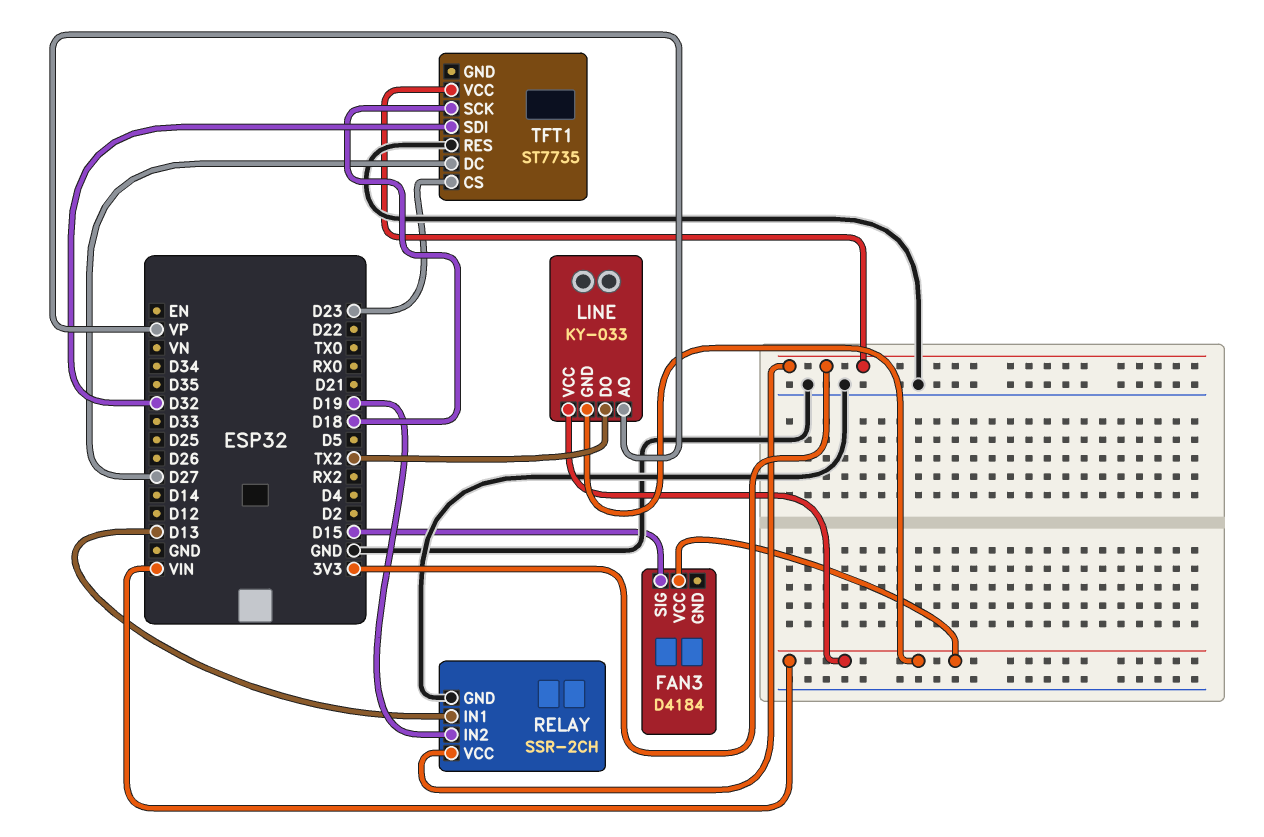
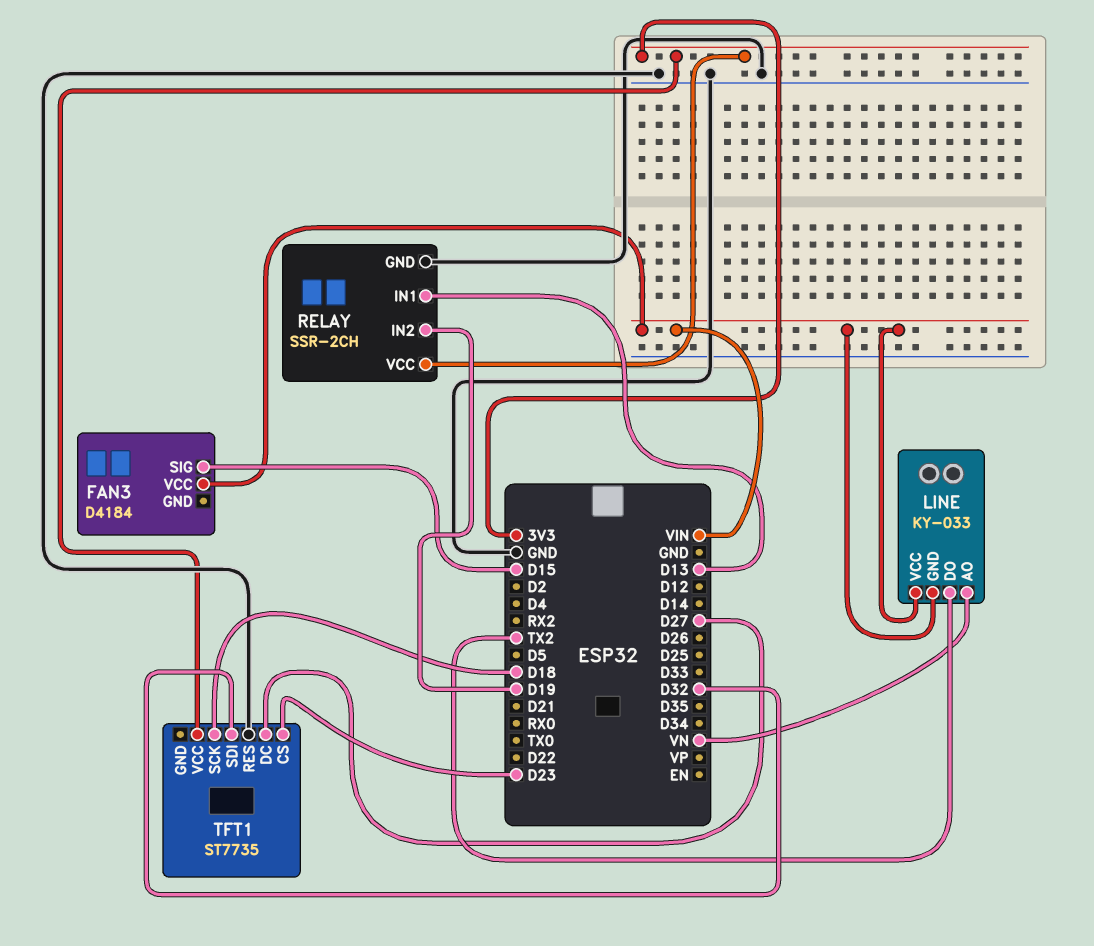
LINE pin AO: VP -> VN

